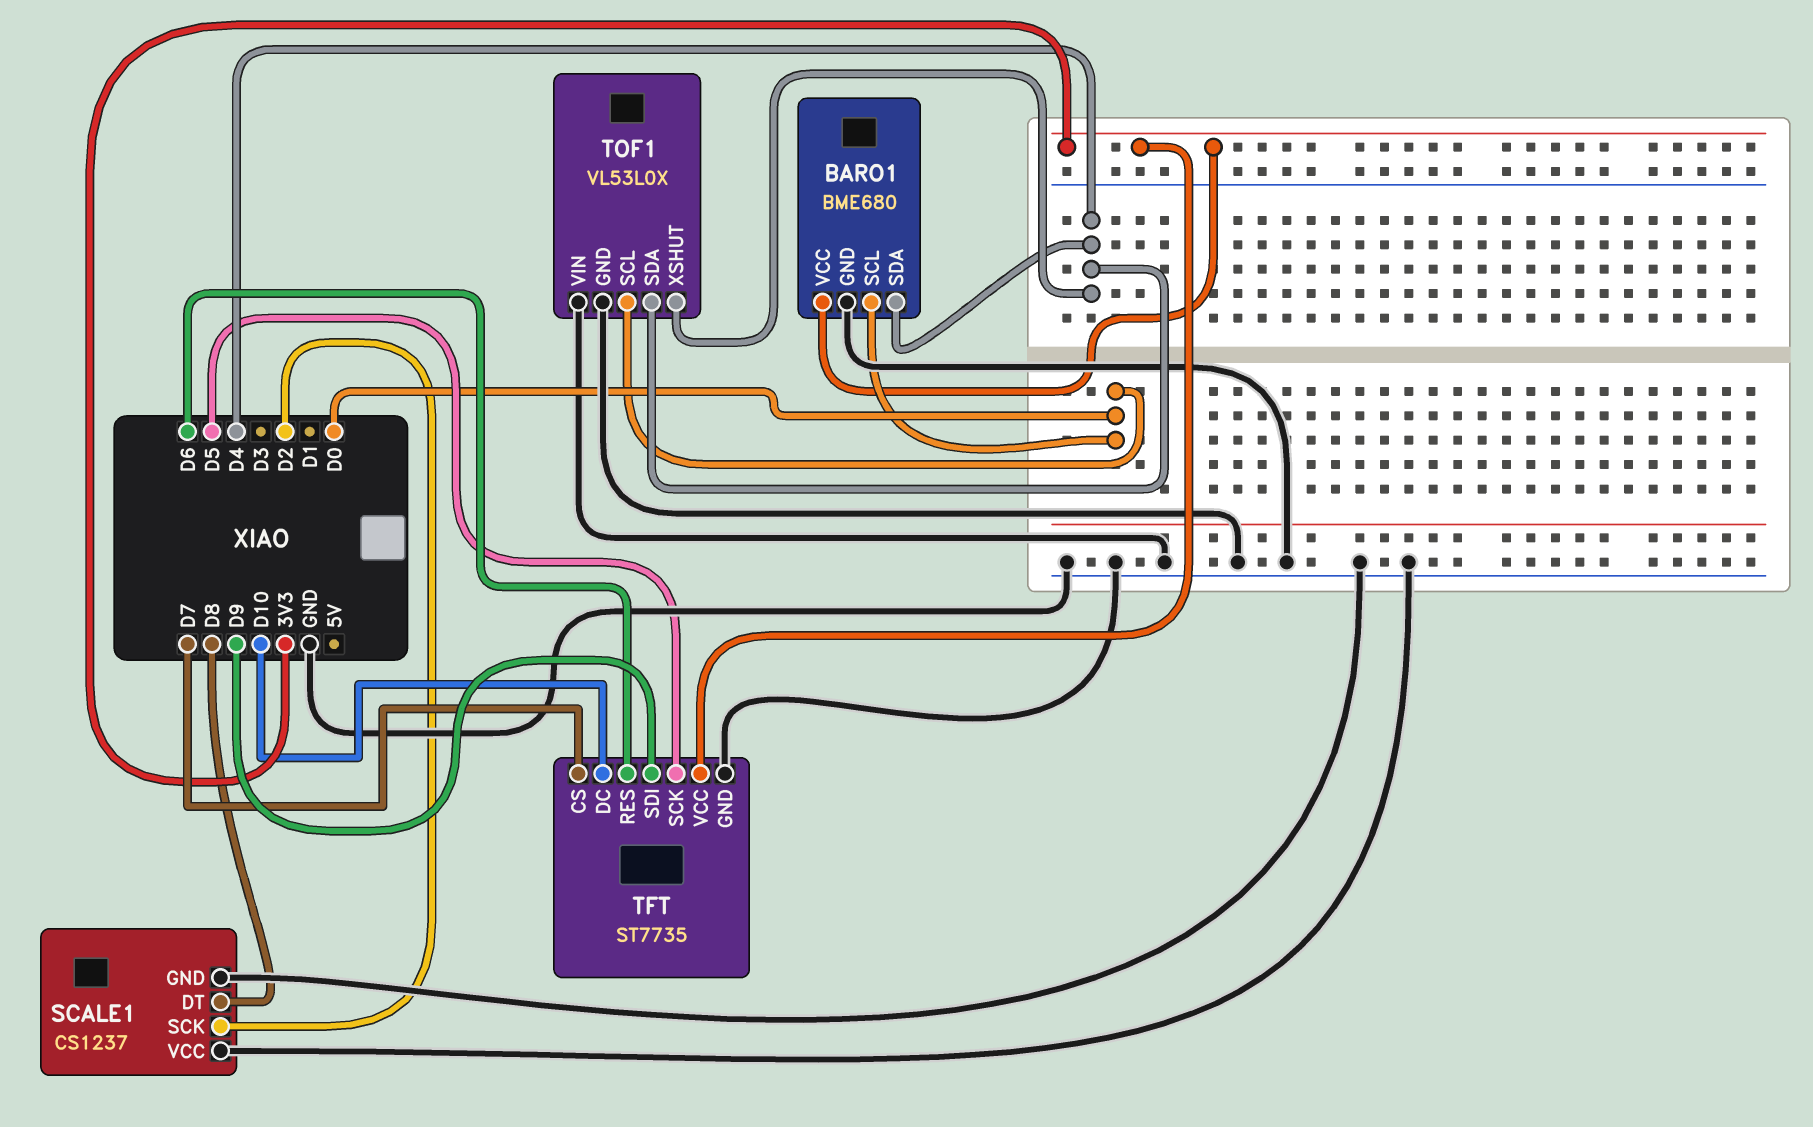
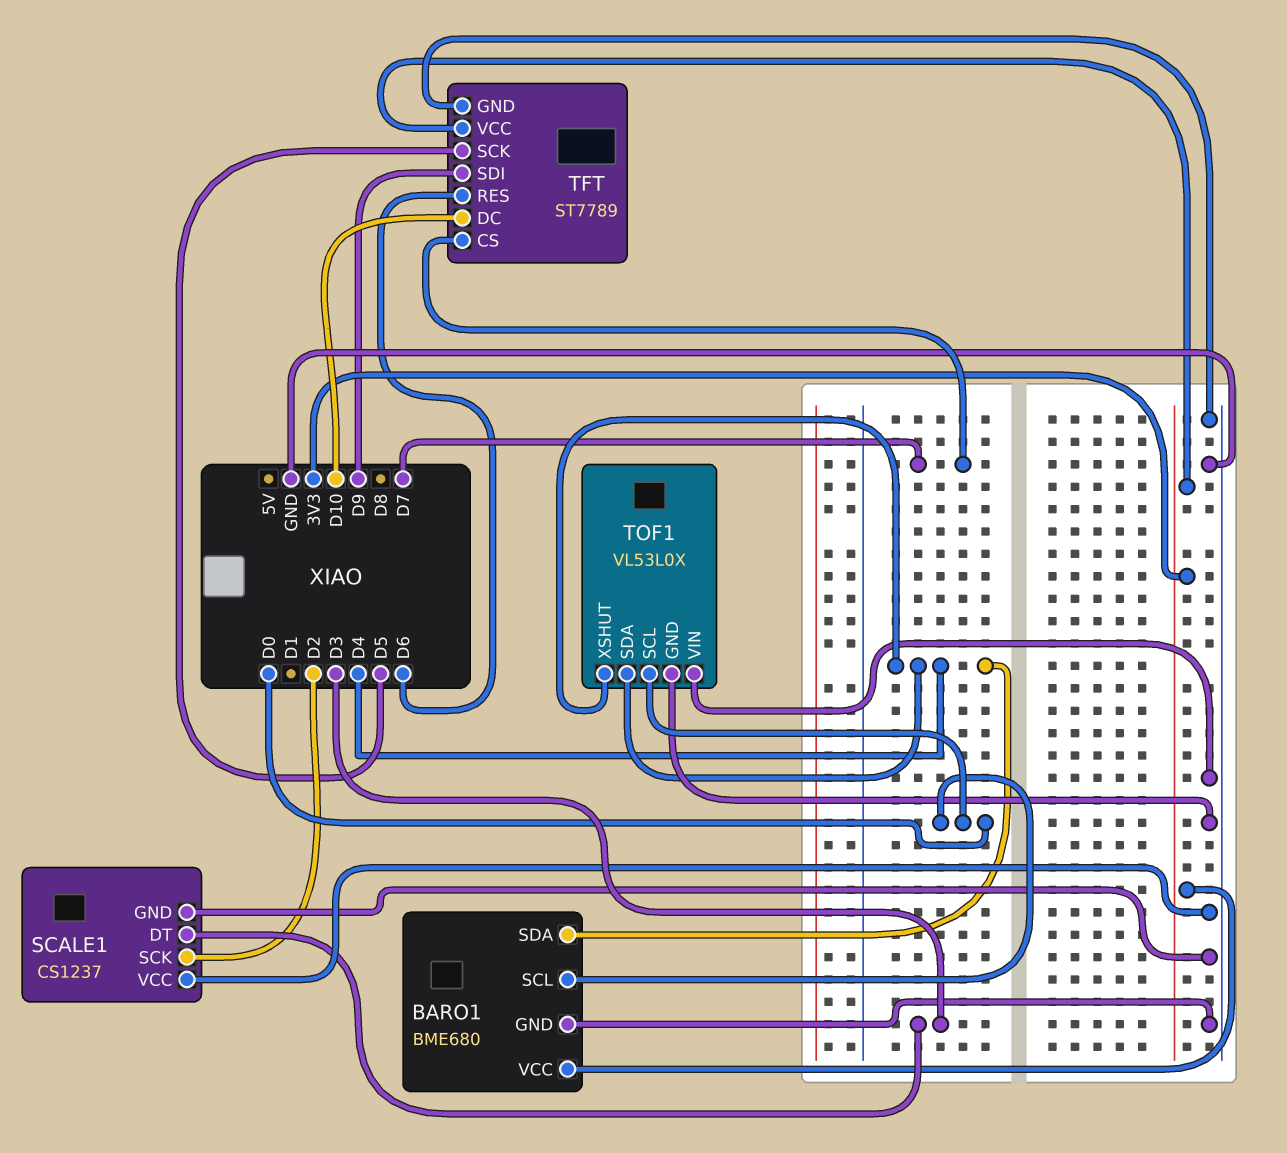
SCALE1 pin DT: D8 -> D3
TFT: ST7735 -> ST7789

